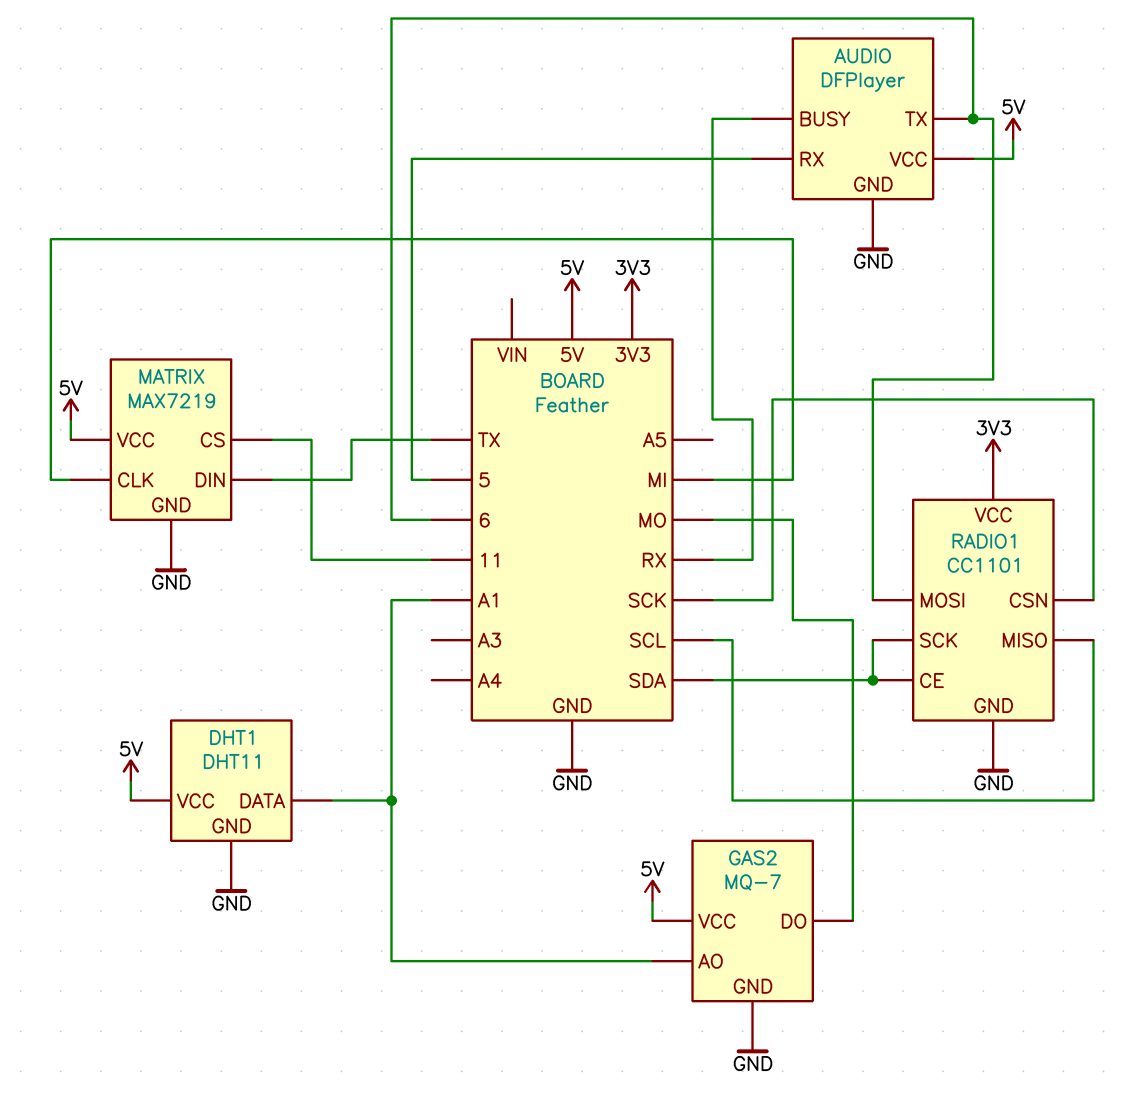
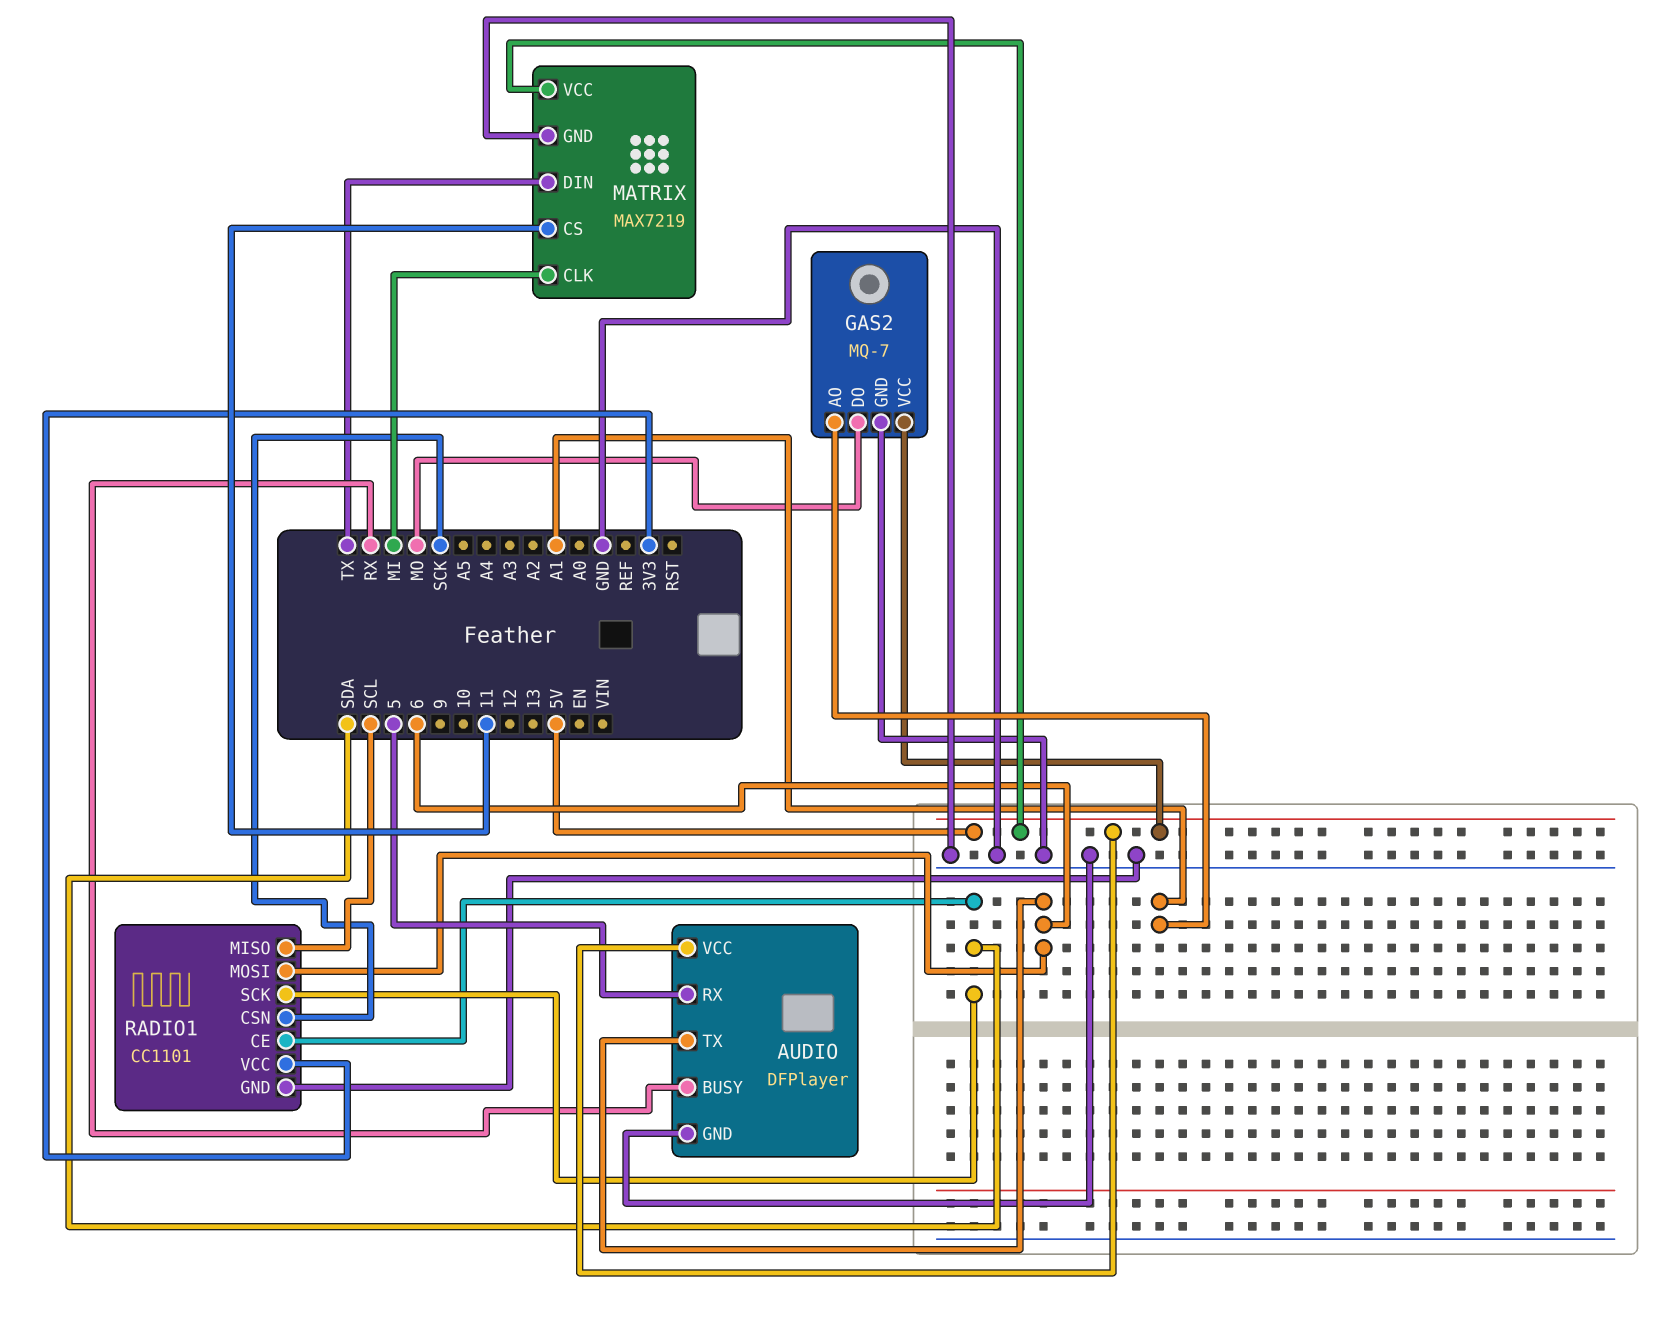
DHT1: DHT11 -> none
DHT1 pin DATA: A1 -> none
DHT1 pin GND: GND -> none
DHT1 pin VCC: 5V -> none

